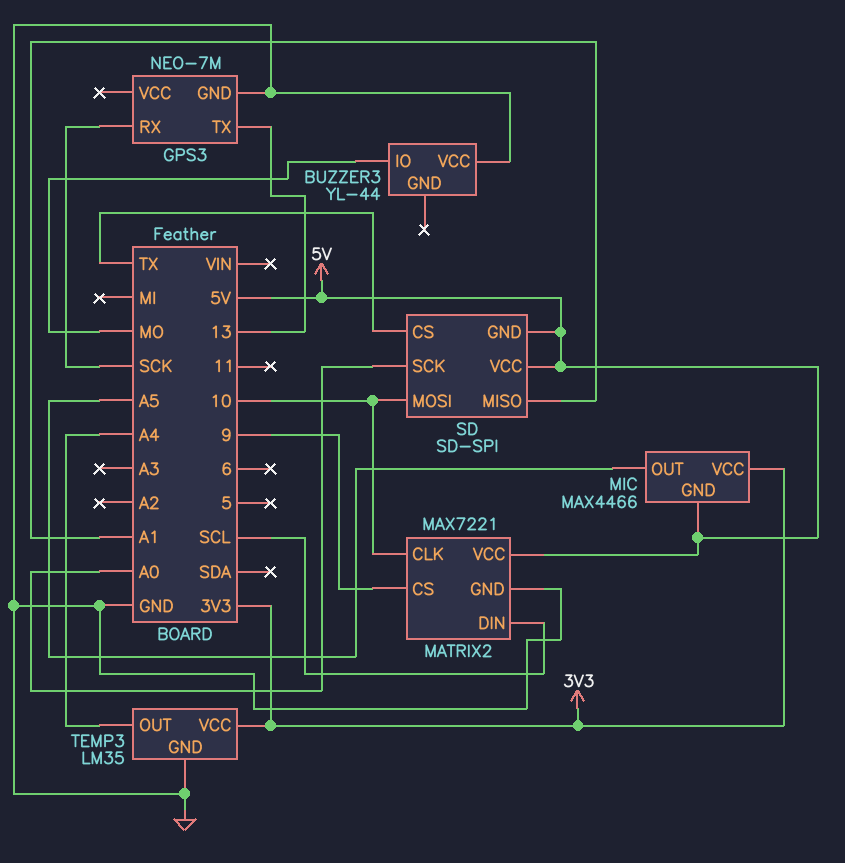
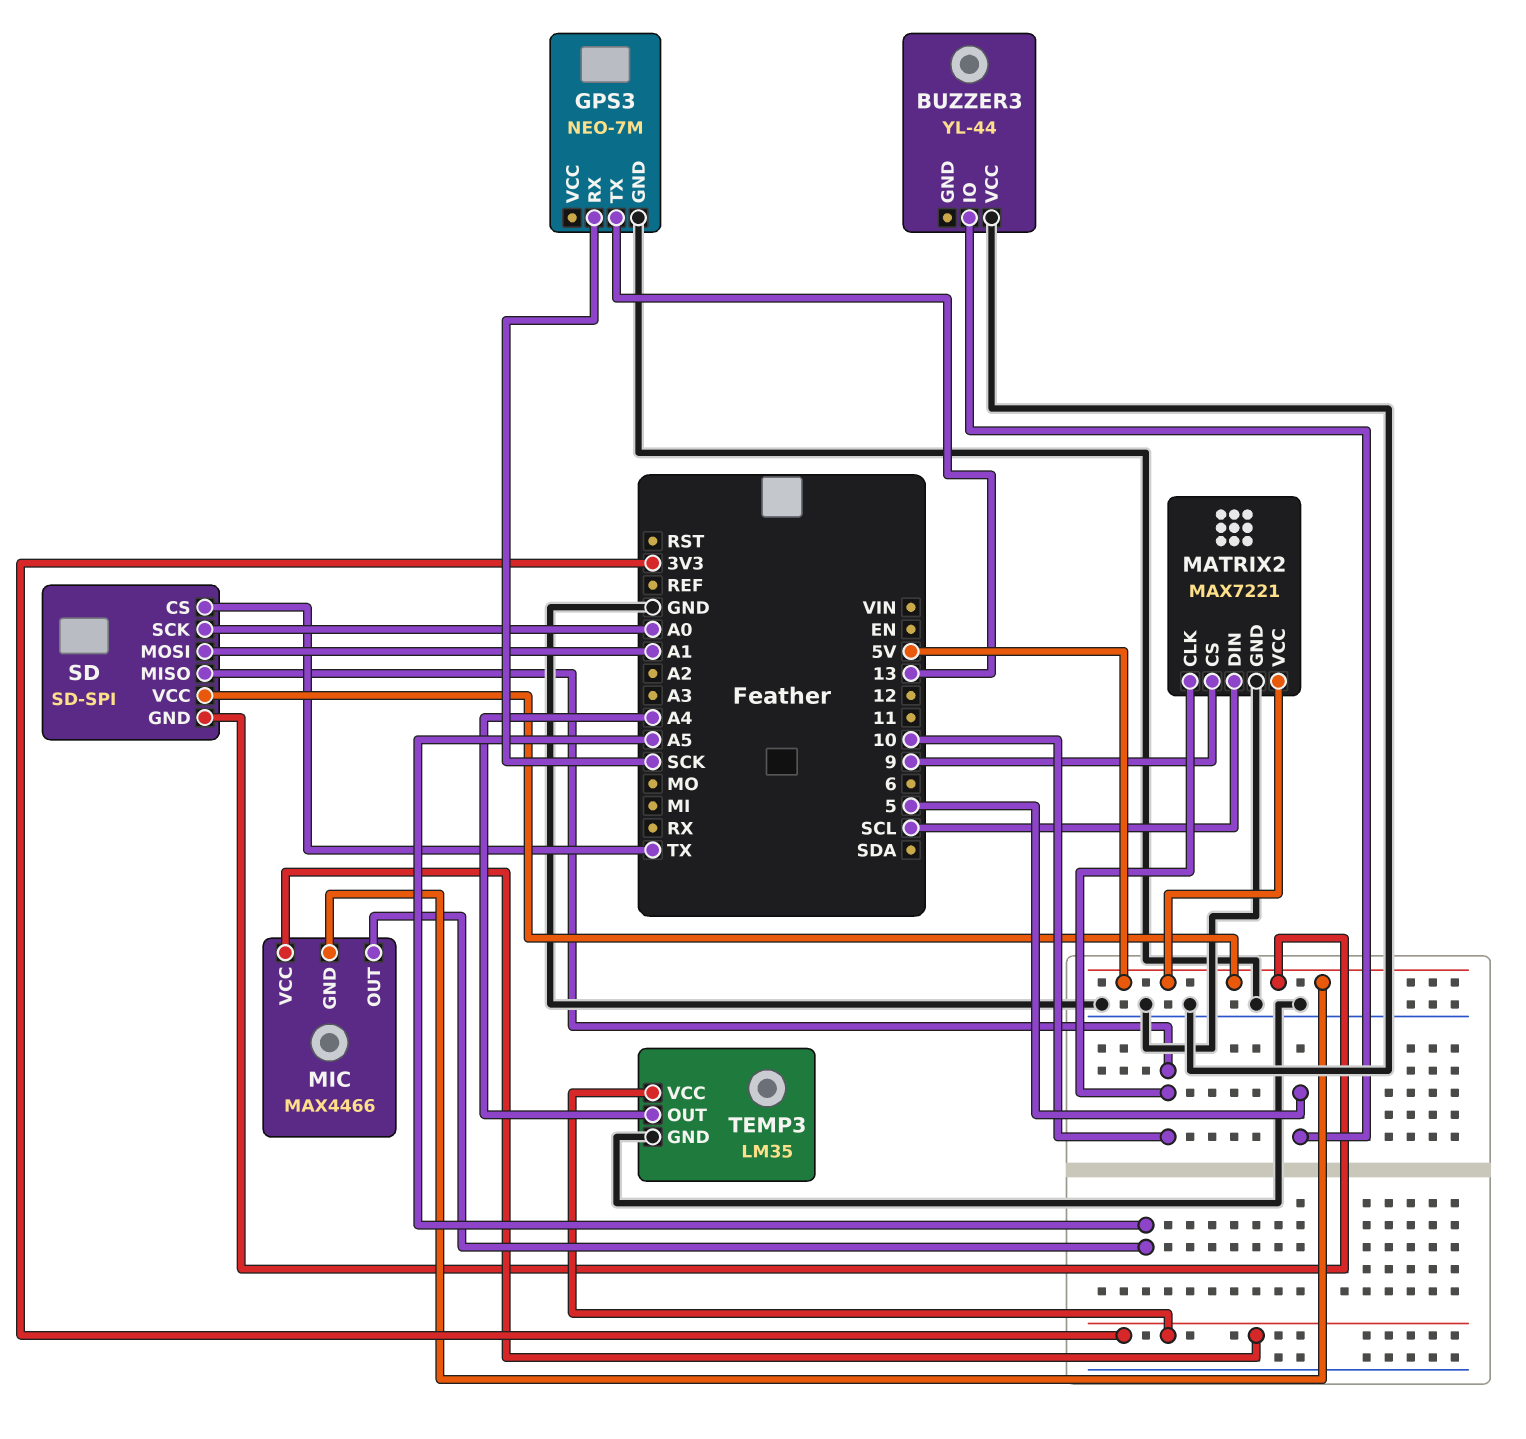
BUZZER3 pin IO: MO -> 5
SD pin MISO: A1 -> 10
SD pin MOSI: 10 -> A1

